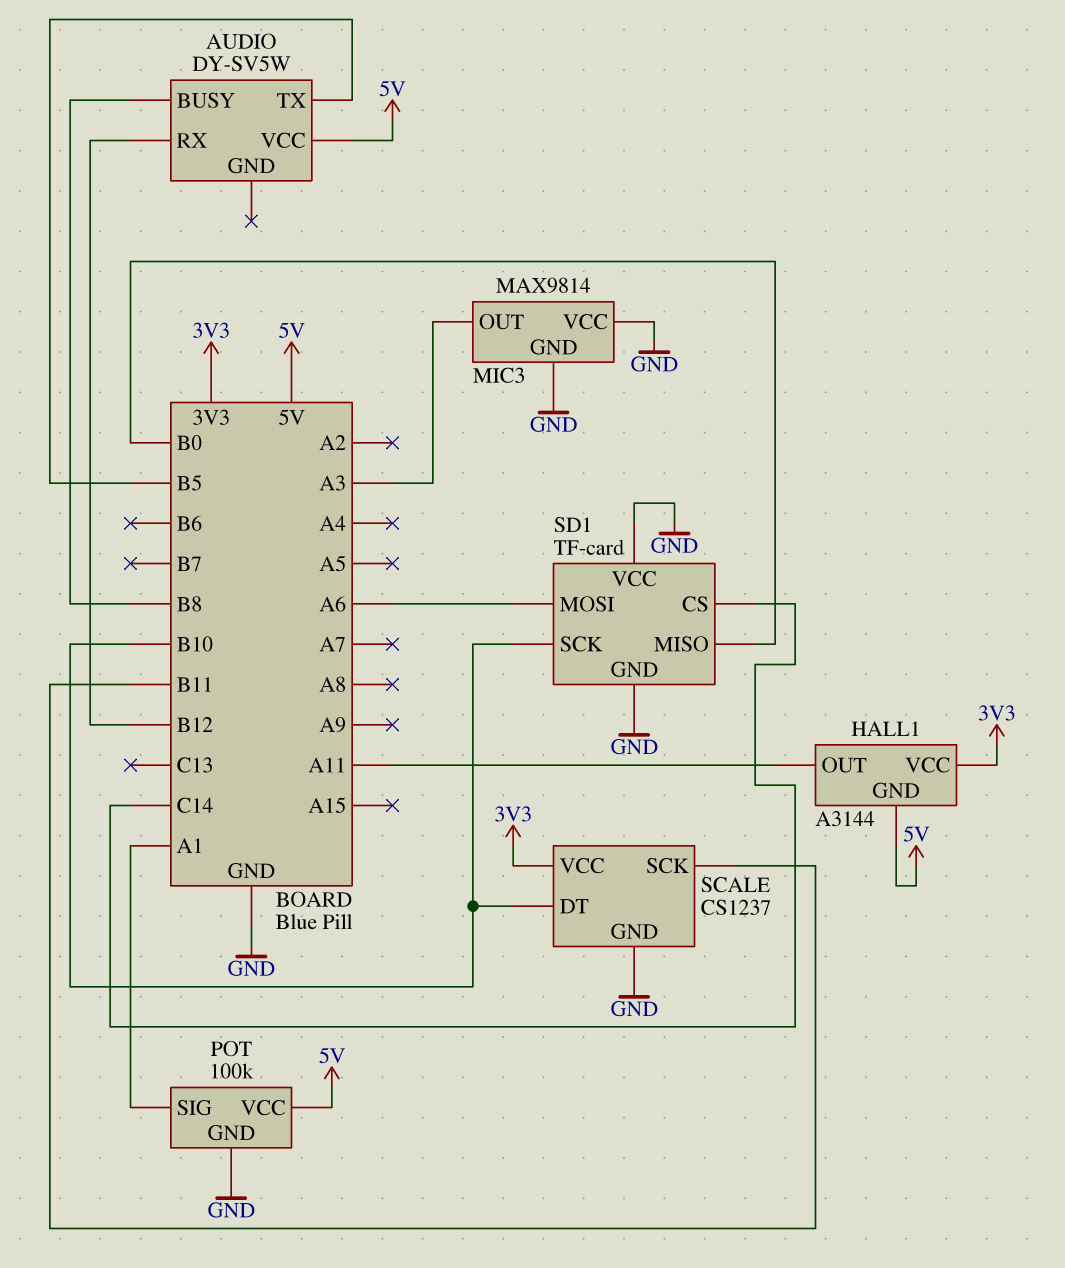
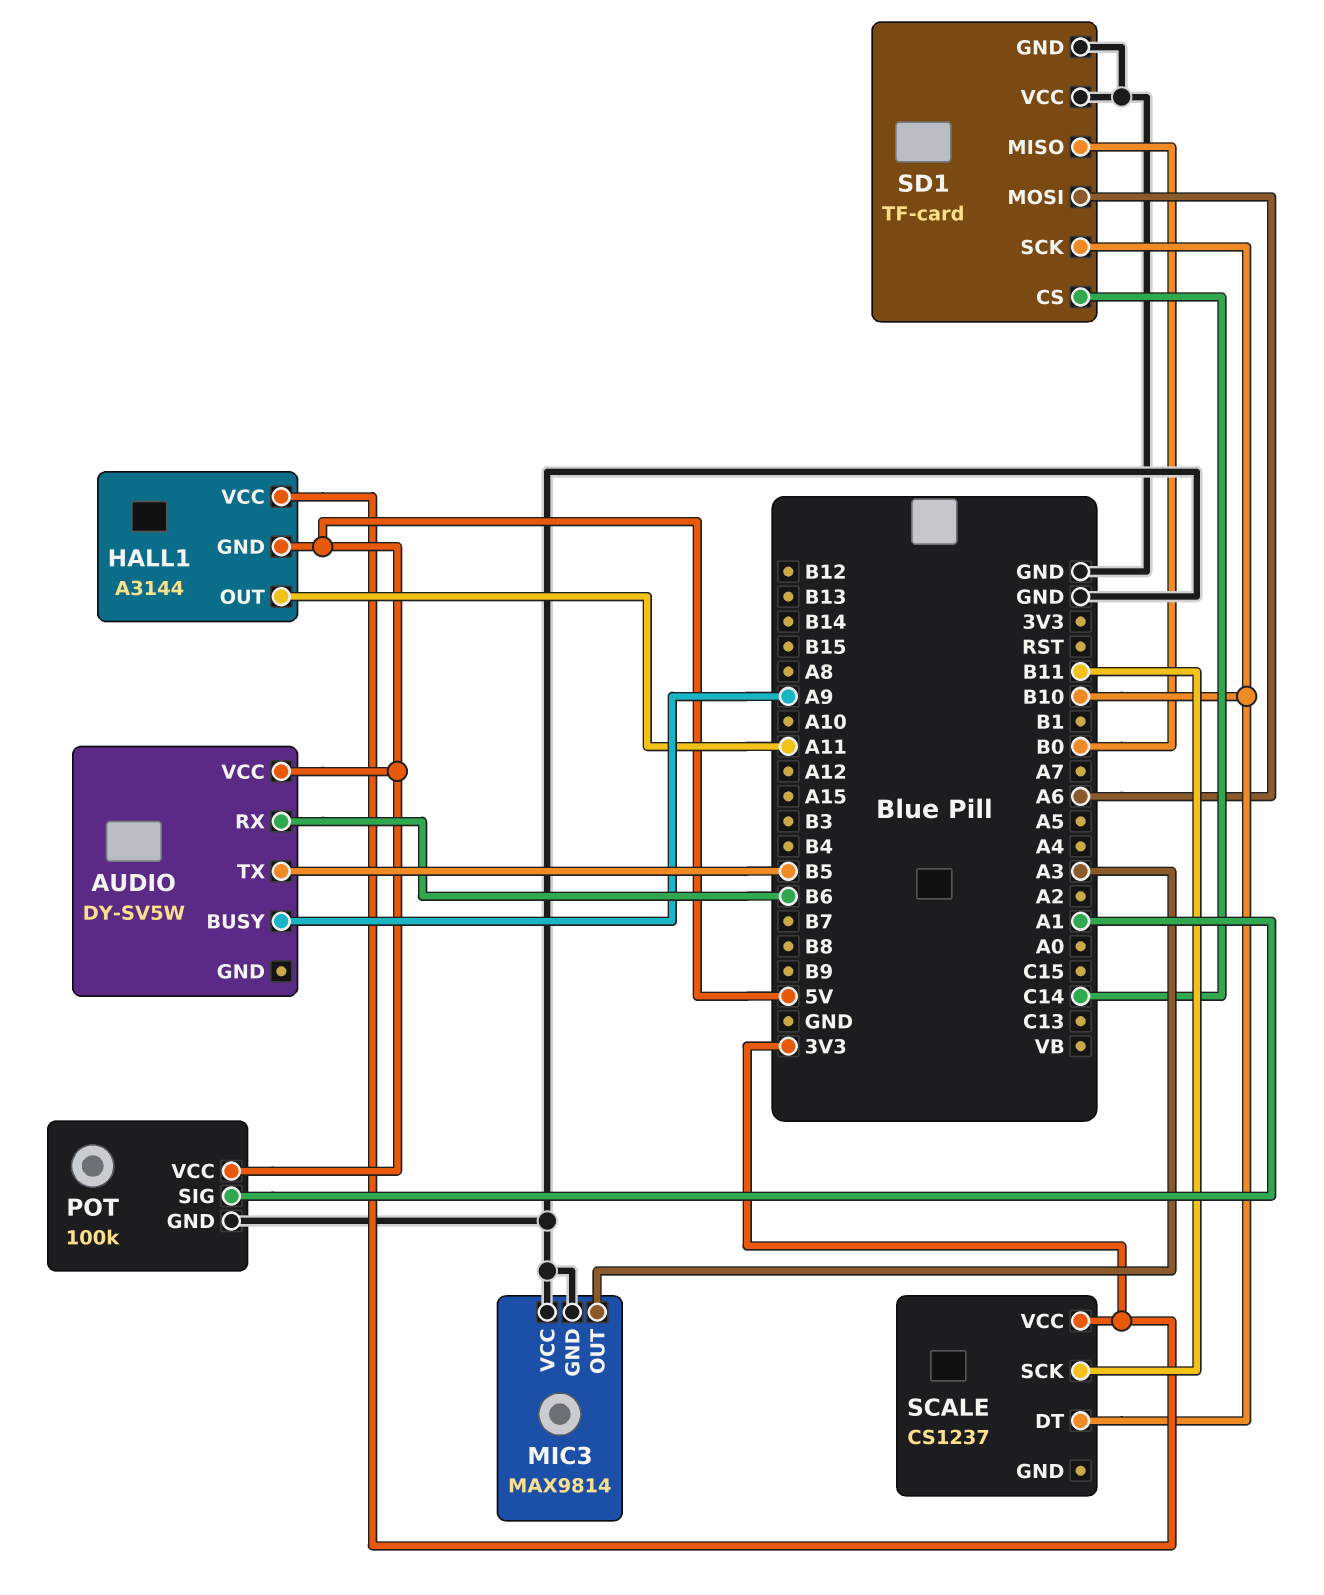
AUDIO pin BUSY: B8 -> A9
AUDIO pin RX: B12 -> B6
SCALE pin GND: GND -> none

